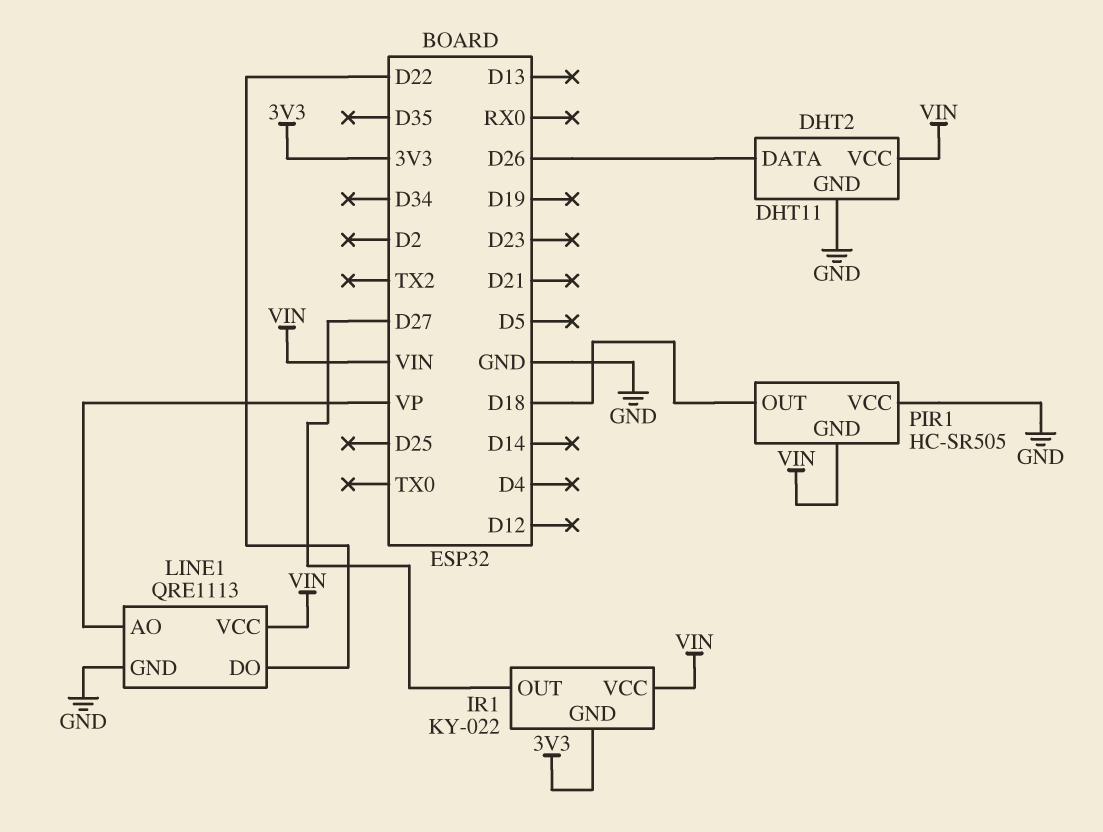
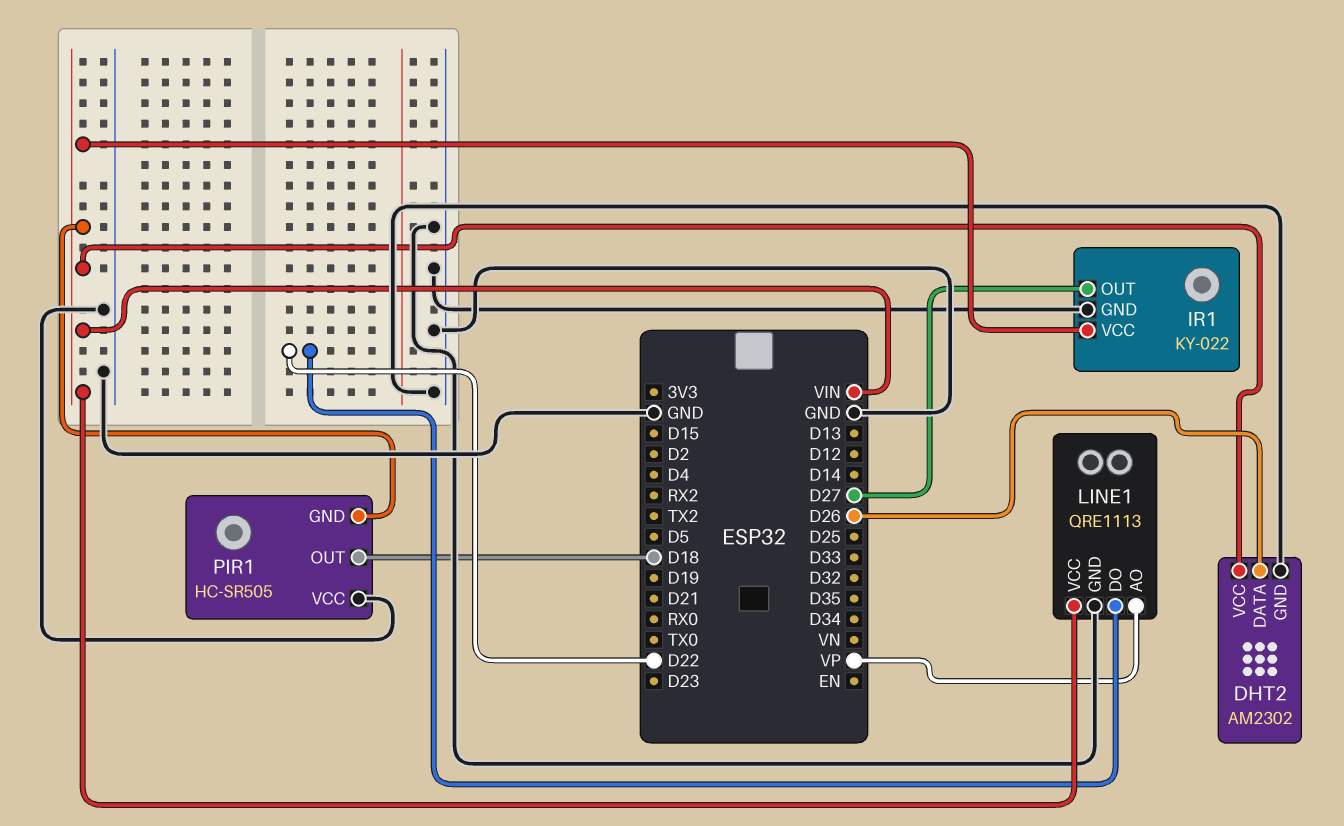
DHT2: DHT11 -> AM2302
IR1 pin GND: 3V3 -> GND

